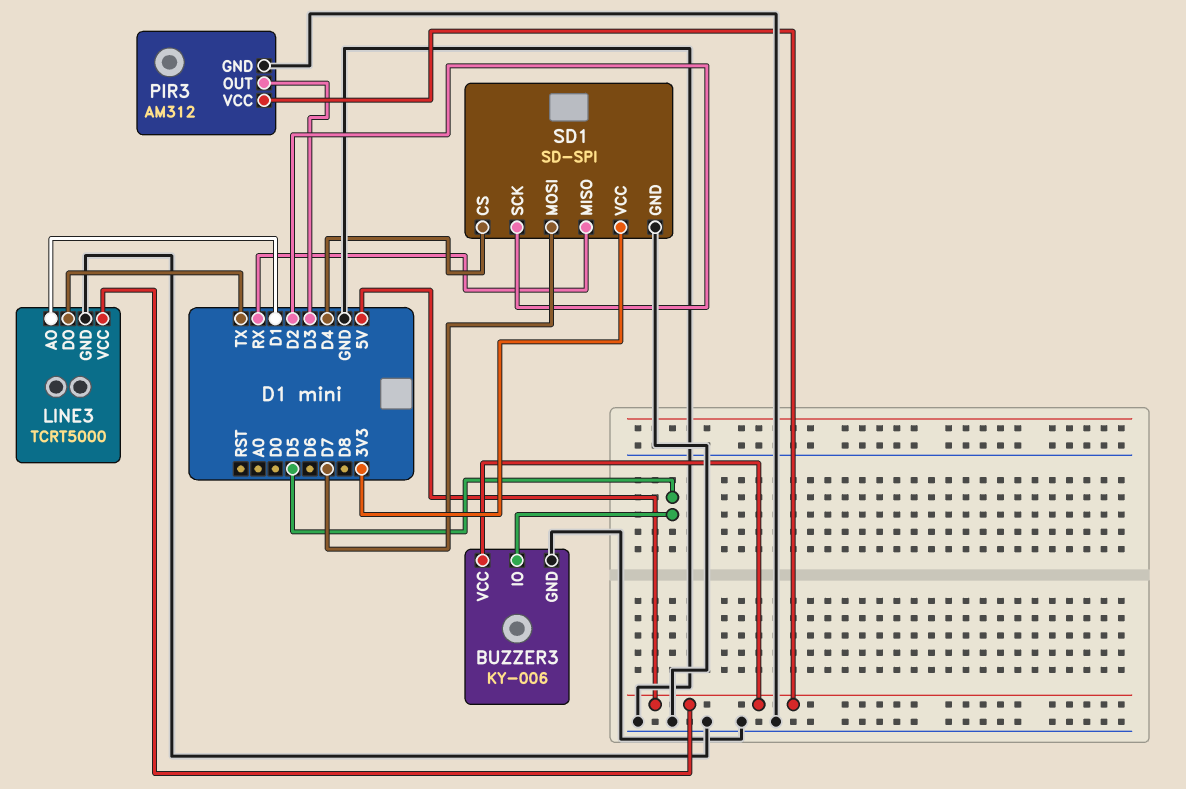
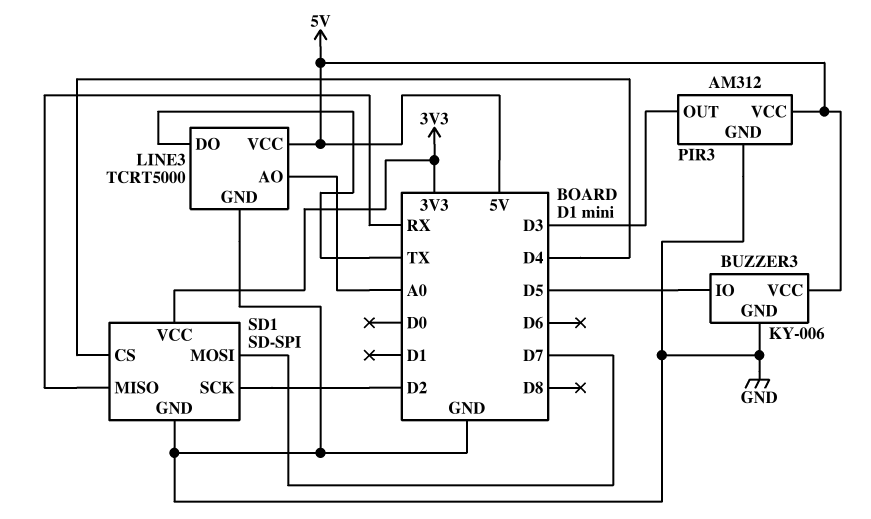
LINE3 pin AO: D1 -> A0

